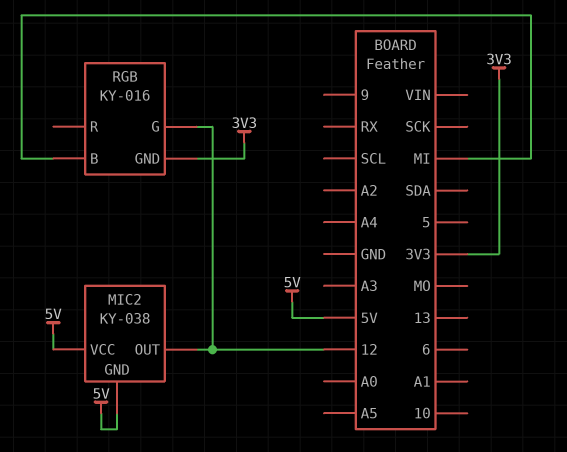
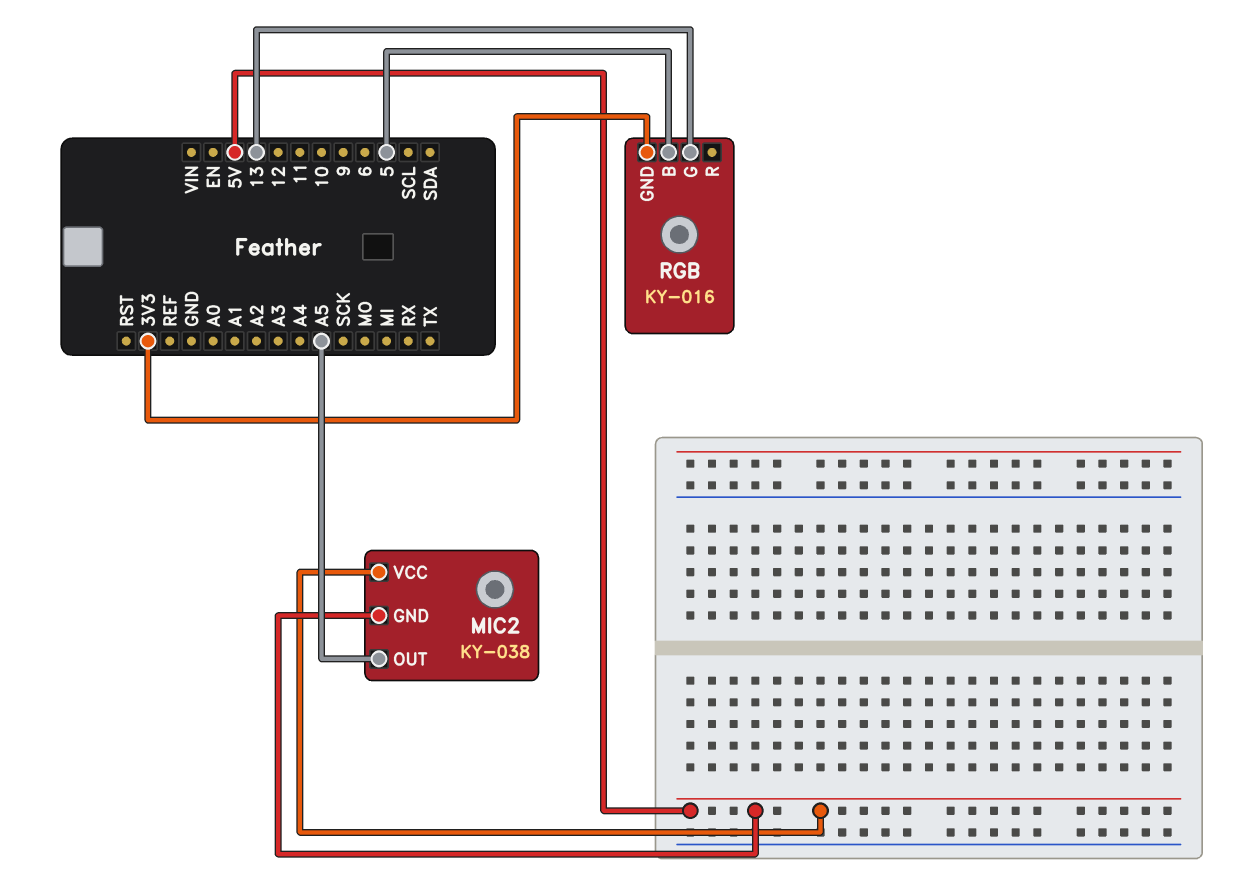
MIC2 pin OUT: 12 -> A5
RGB pin B: MI -> 5
RGB pin G: 12 -> 13

